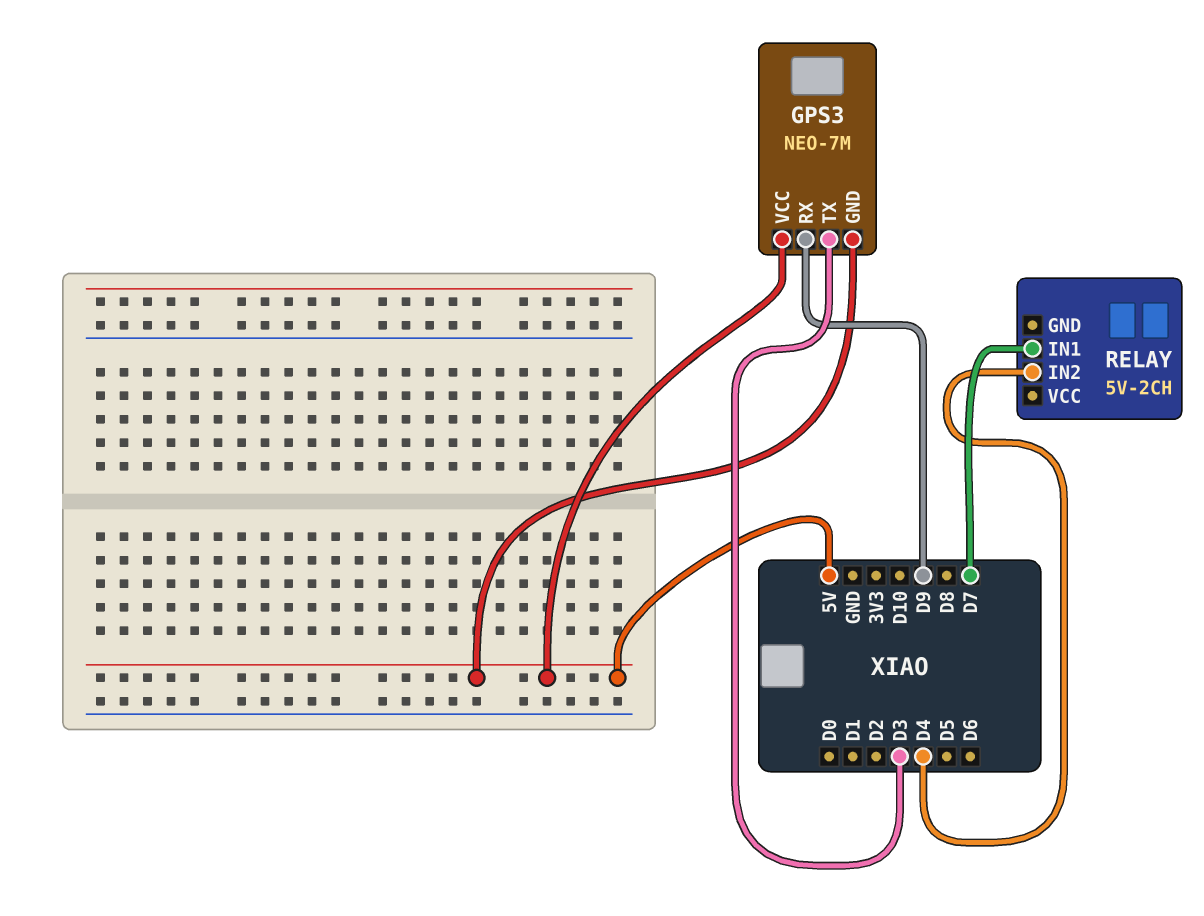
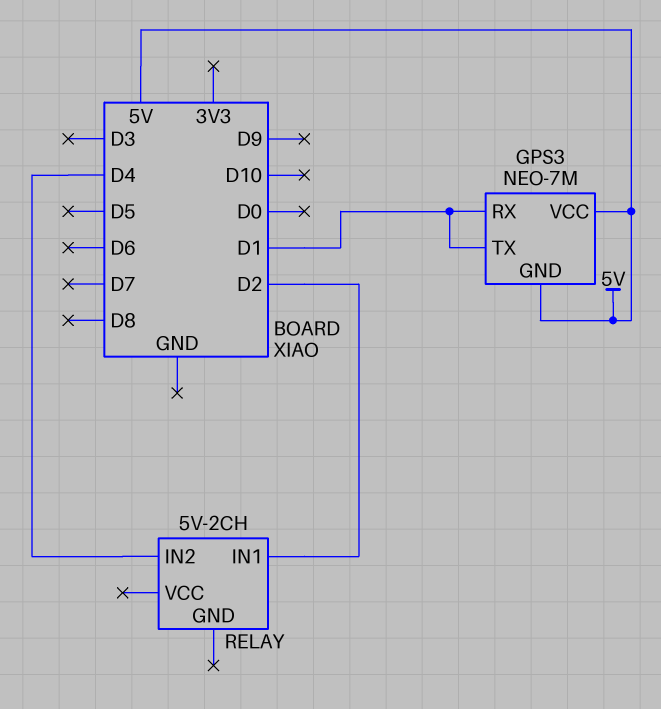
GPS3 pin RX: D9 -> D1
GPS3 pin TX: D3 -> D1
RELAY pin IN1: D7 -> D2

